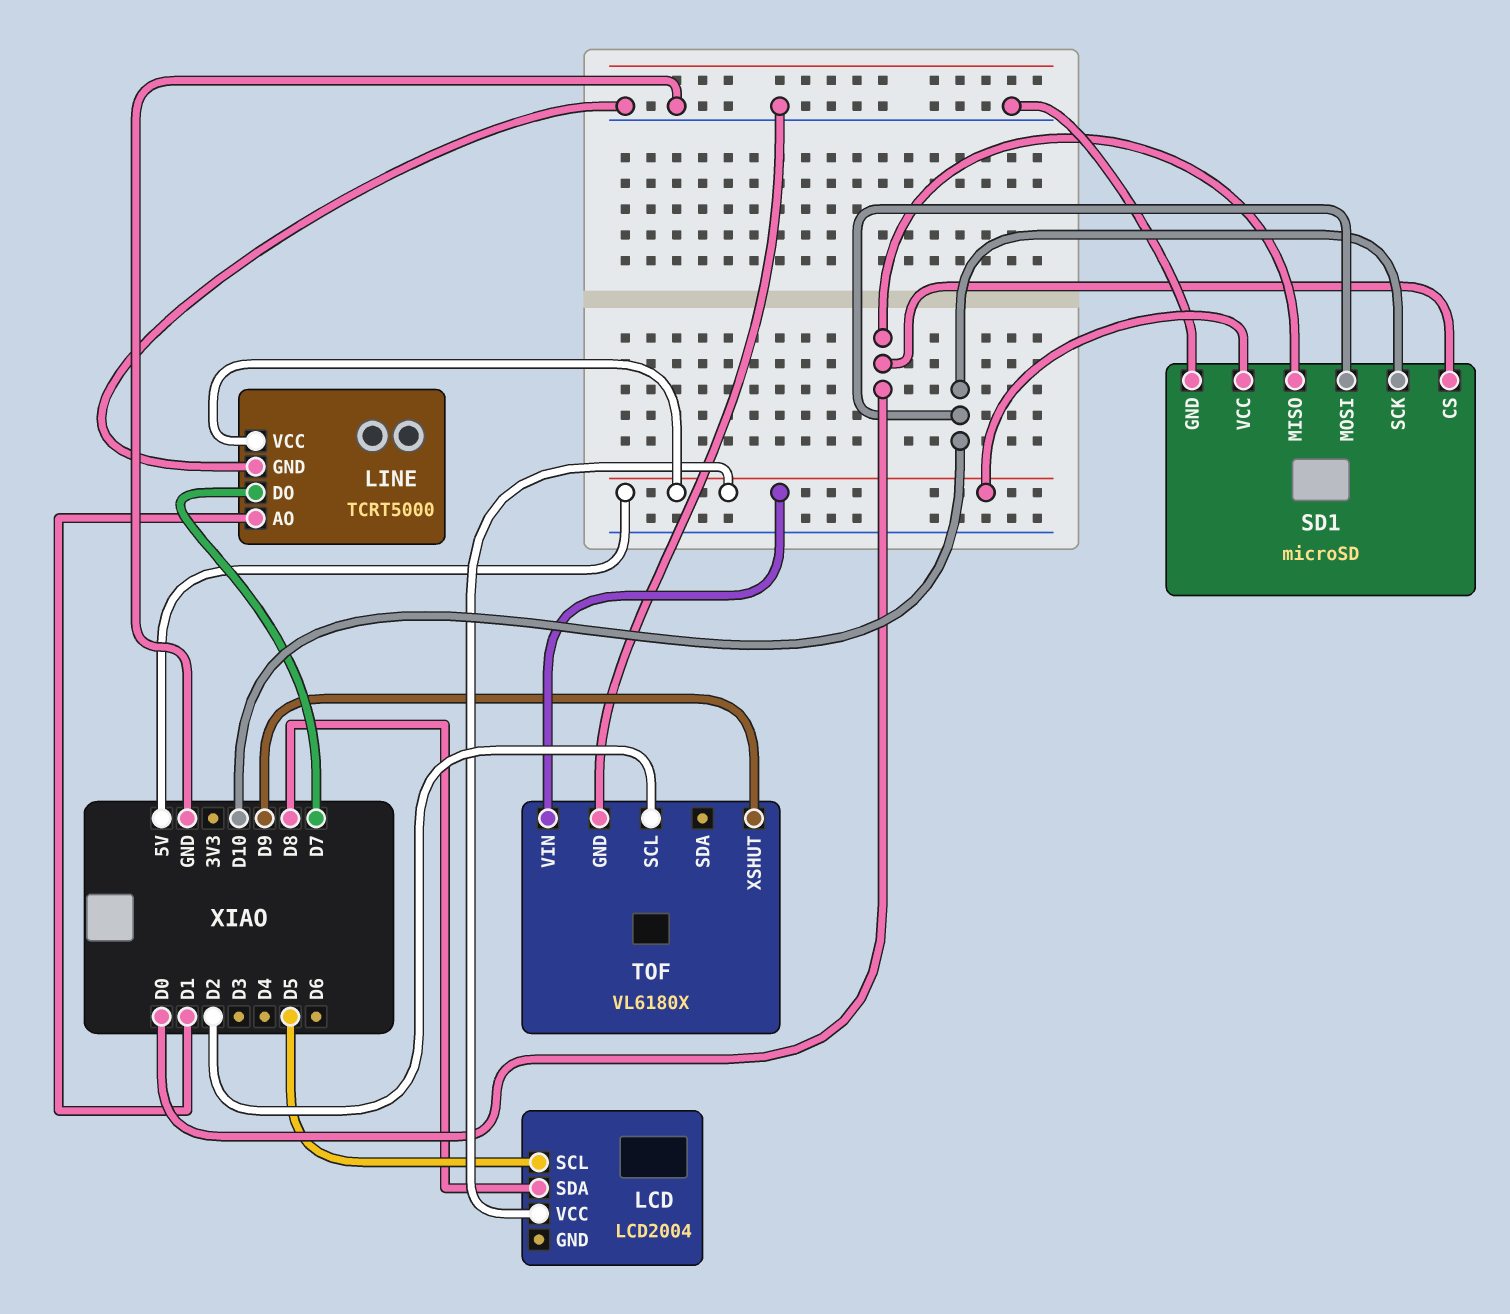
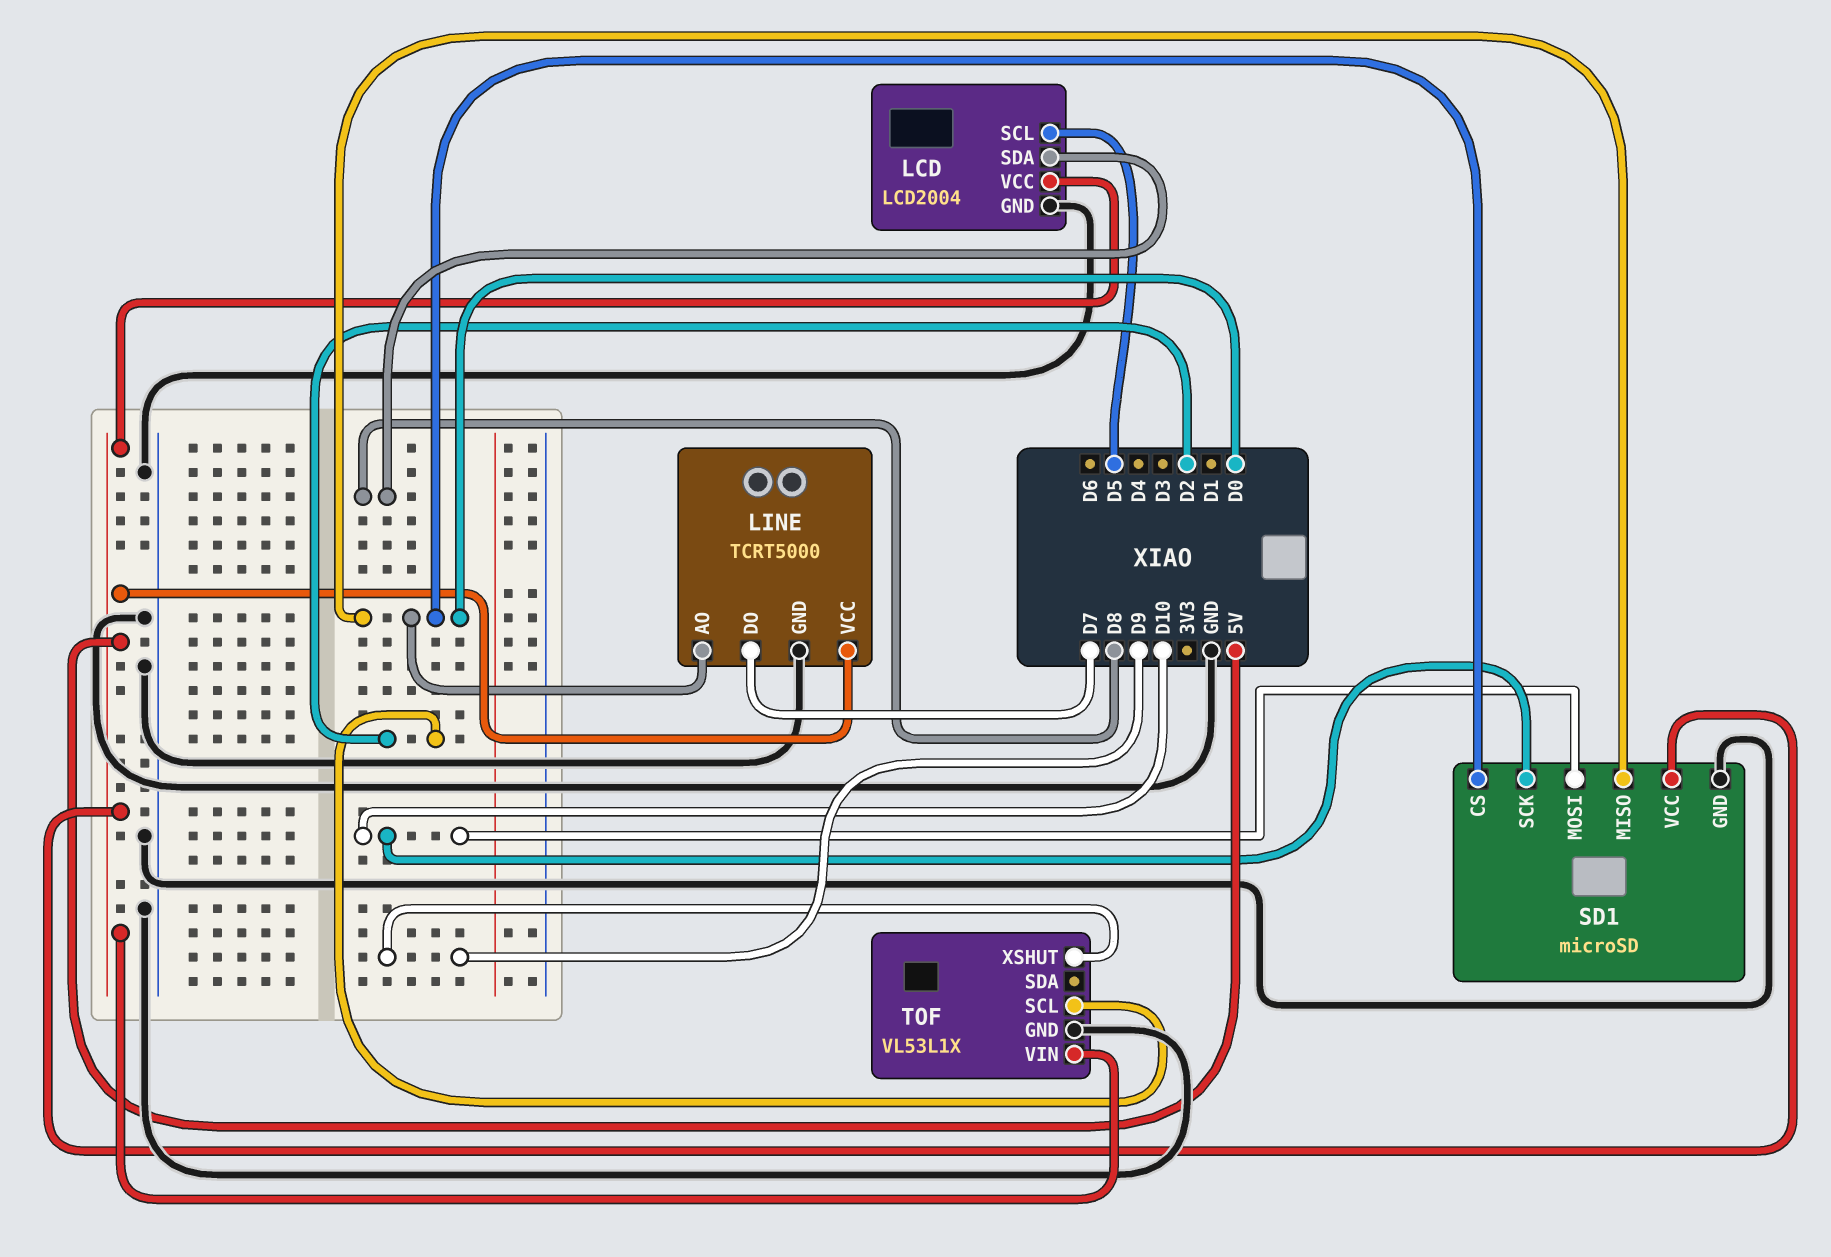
LCD pin GND: none -> GND
LINE pin AO: D1 -> D0
TOF: VL6180X -> VL53L1X

